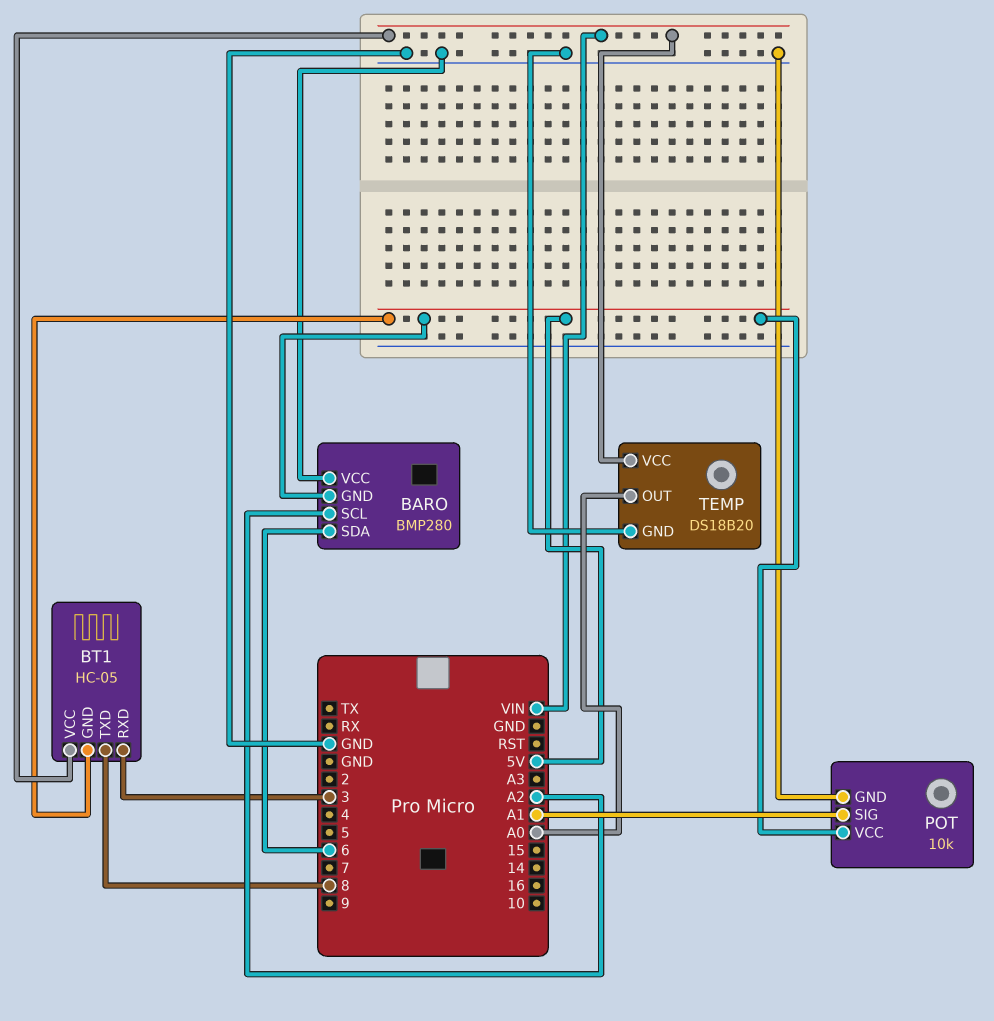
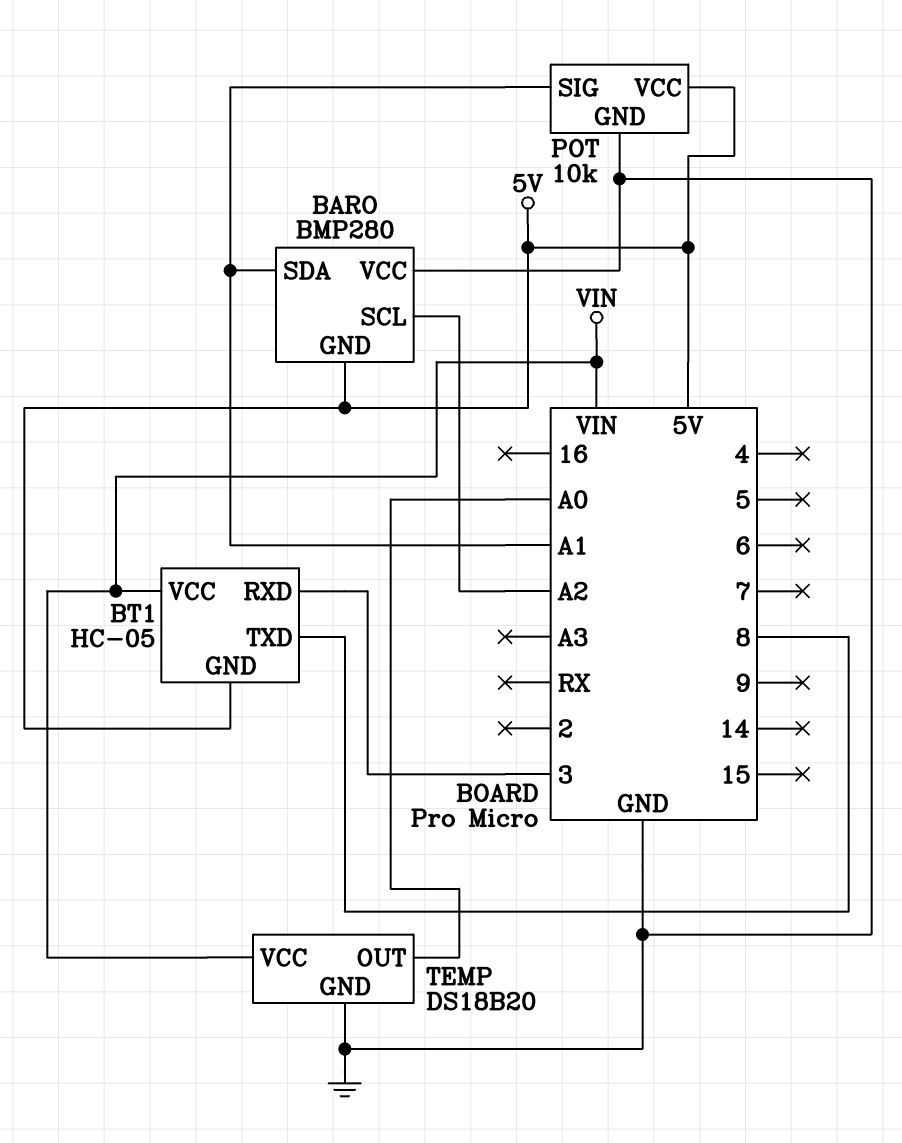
BARO pin SDA: 6 -> A1

